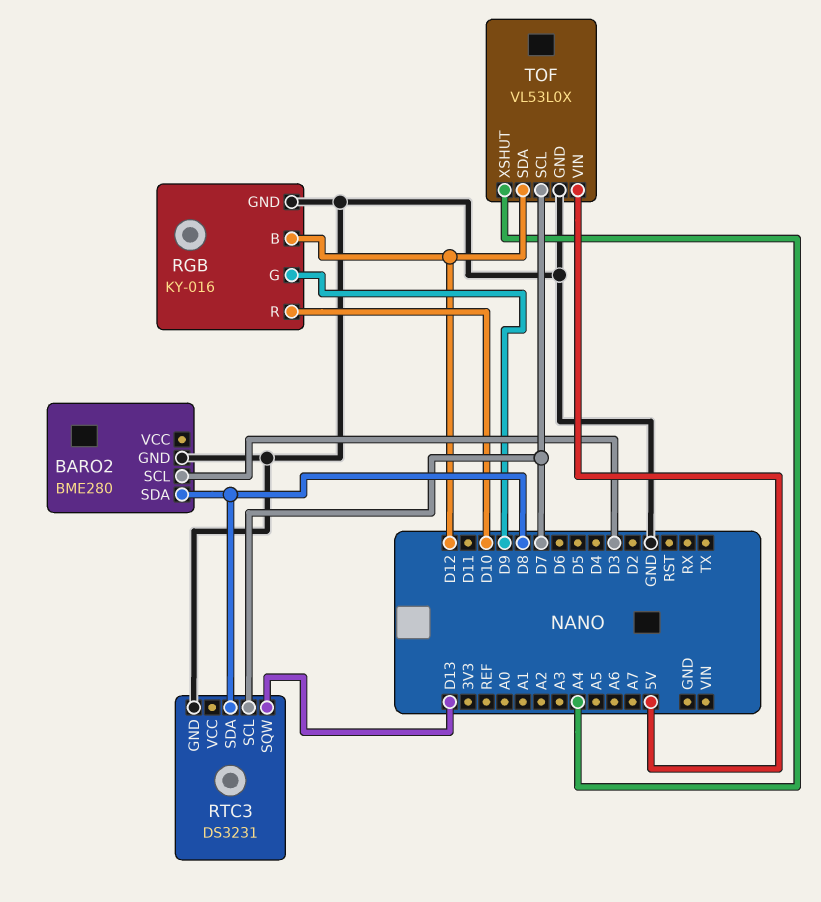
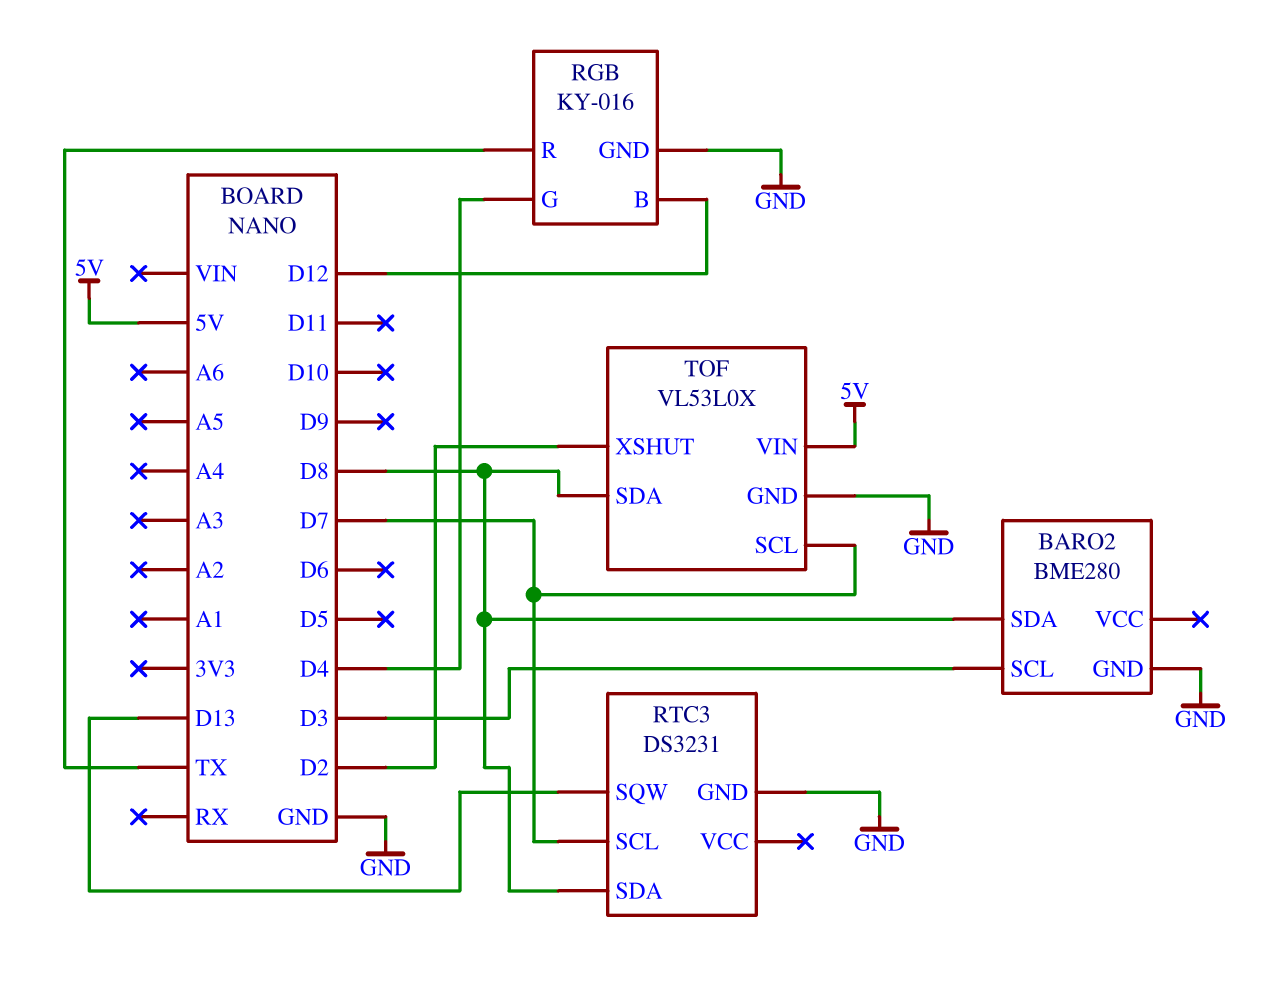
RGB pin G: D9 -> D4
RGB pin R: D10 -> TX
TOF pin SDA: D12 -> D8
TOF pin XSHUT: A4 -> D2

